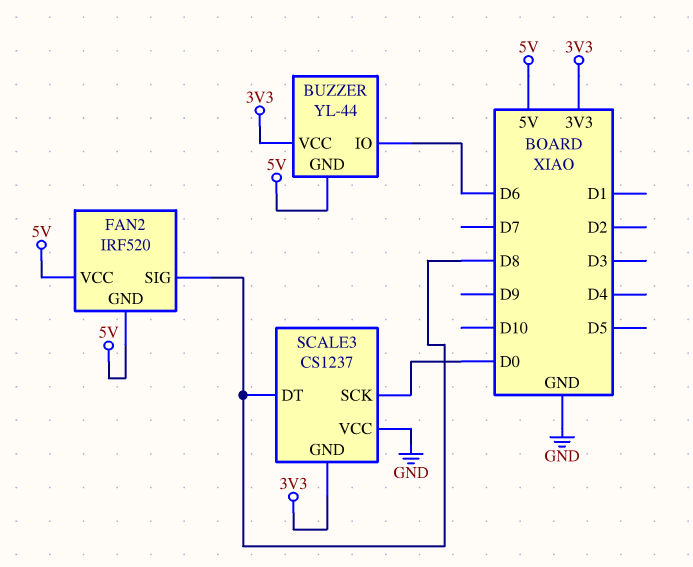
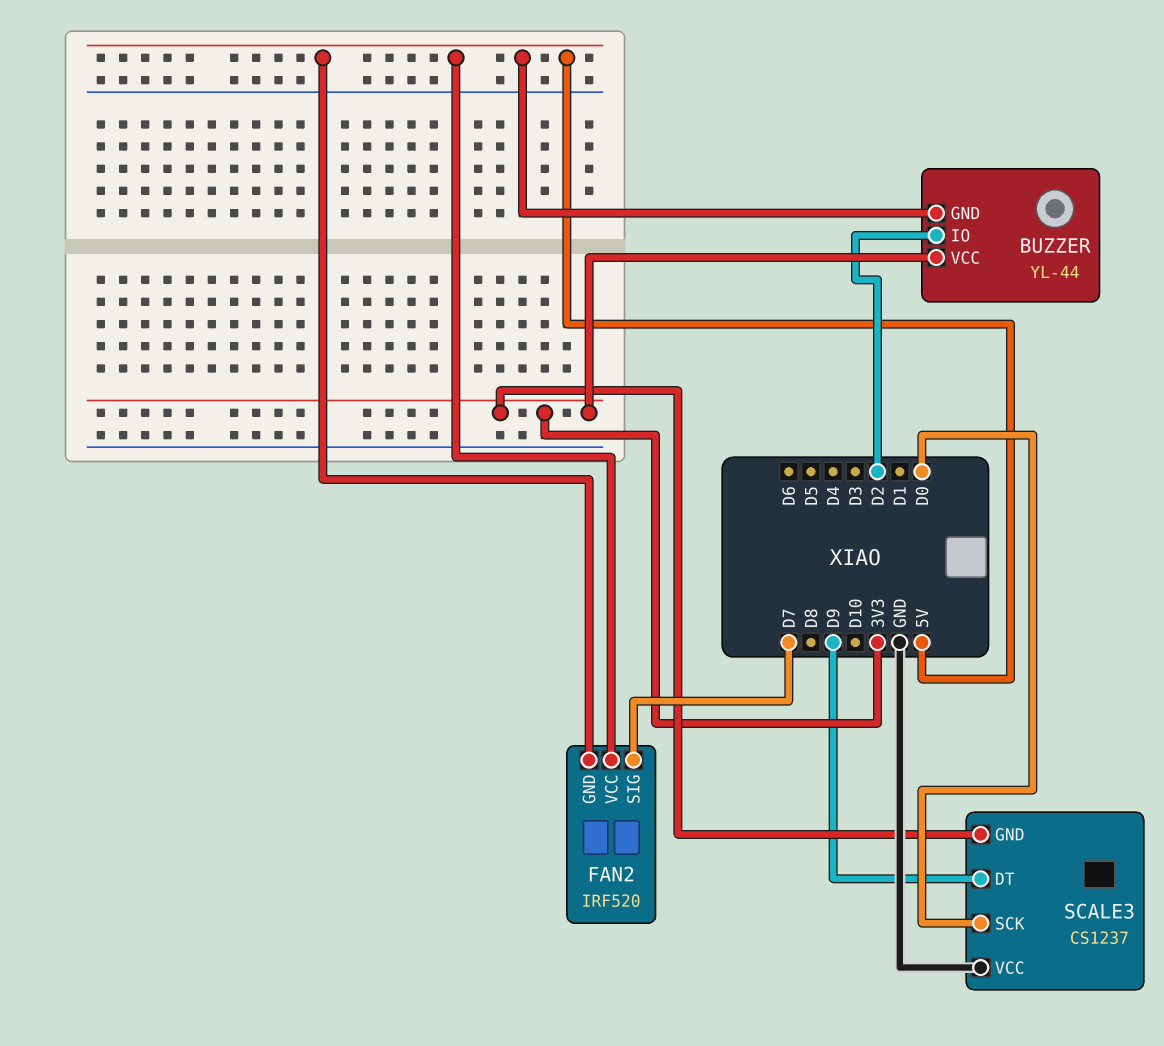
BUZZER pin IO: D6 -> D2
FAN2 pin SIG: D8 -> D7
SCALE3 pin DT: D8 -> D9

